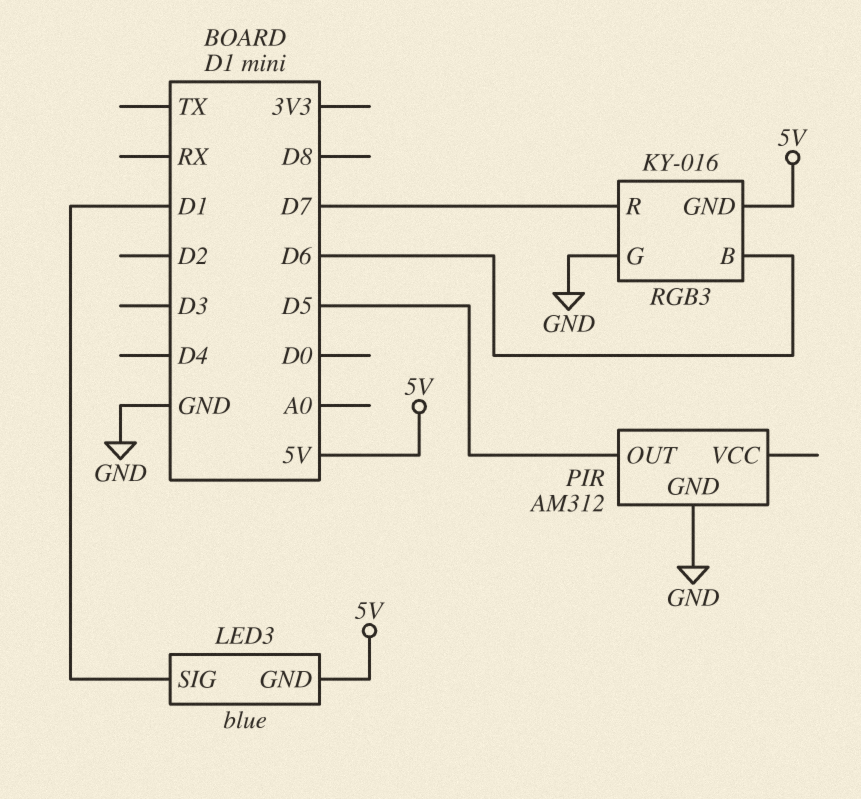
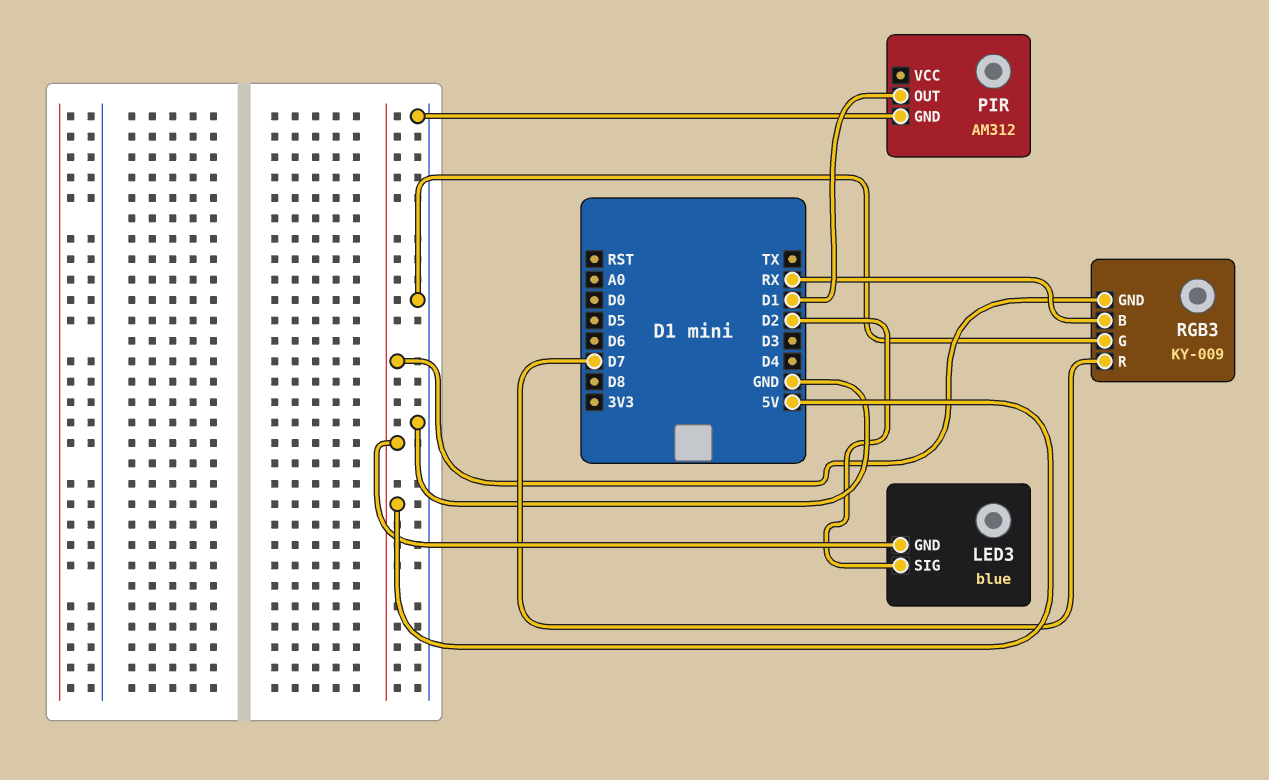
LED3 pin SIG: D1 -> D2
PIR pin OUT: D5 -> D1
RGB3: KY-016 -> KY-009
RGB3 pin B: D6 -> RX

